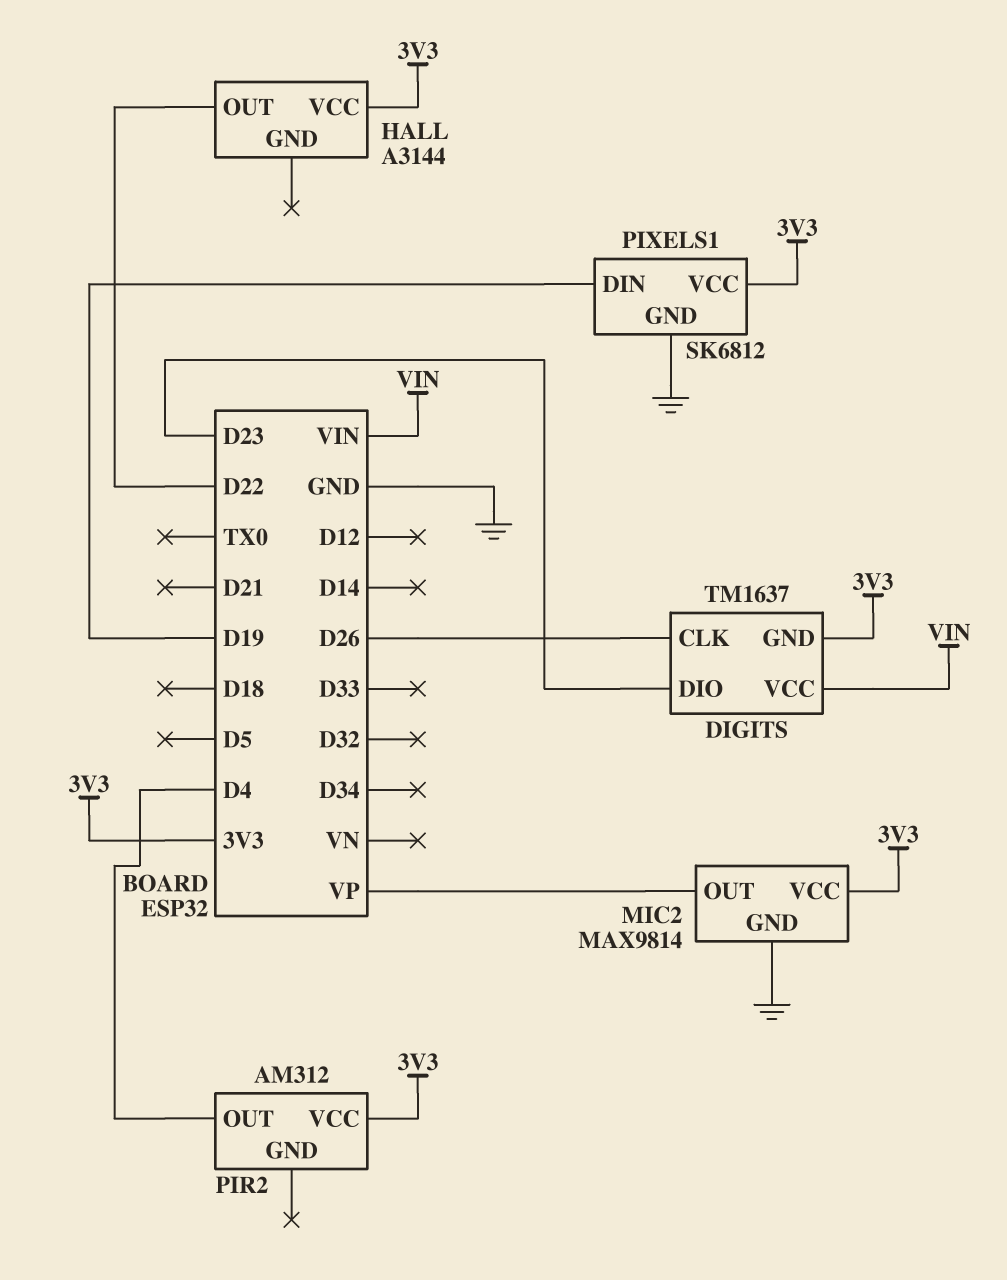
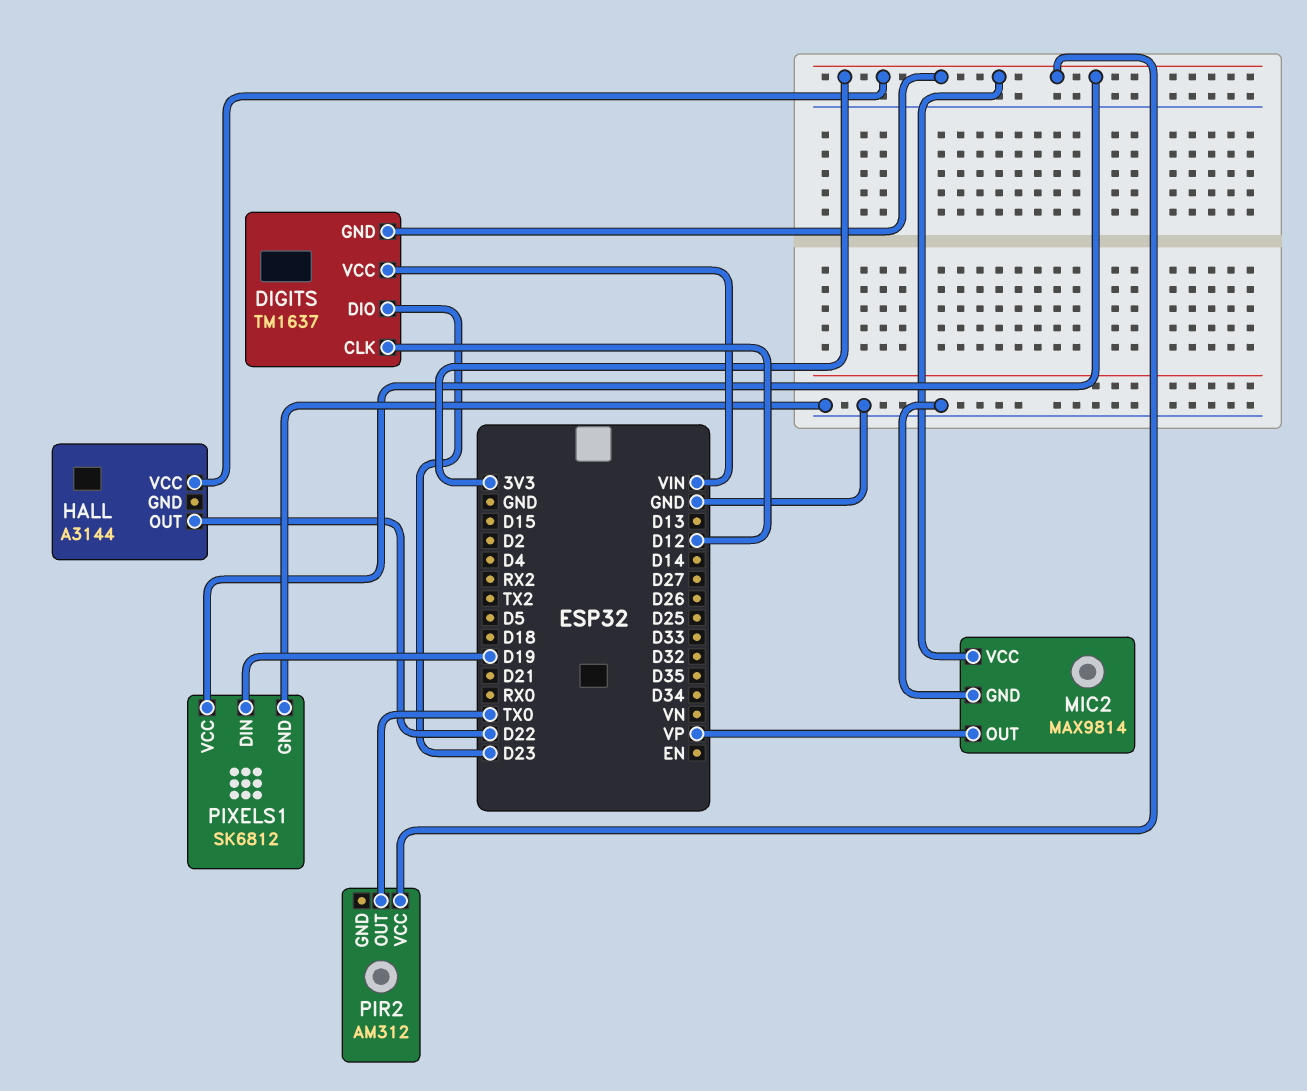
DIGITS pin CLK: D26 -> D12
PIR2 pin OUT: D4 -> TX0

